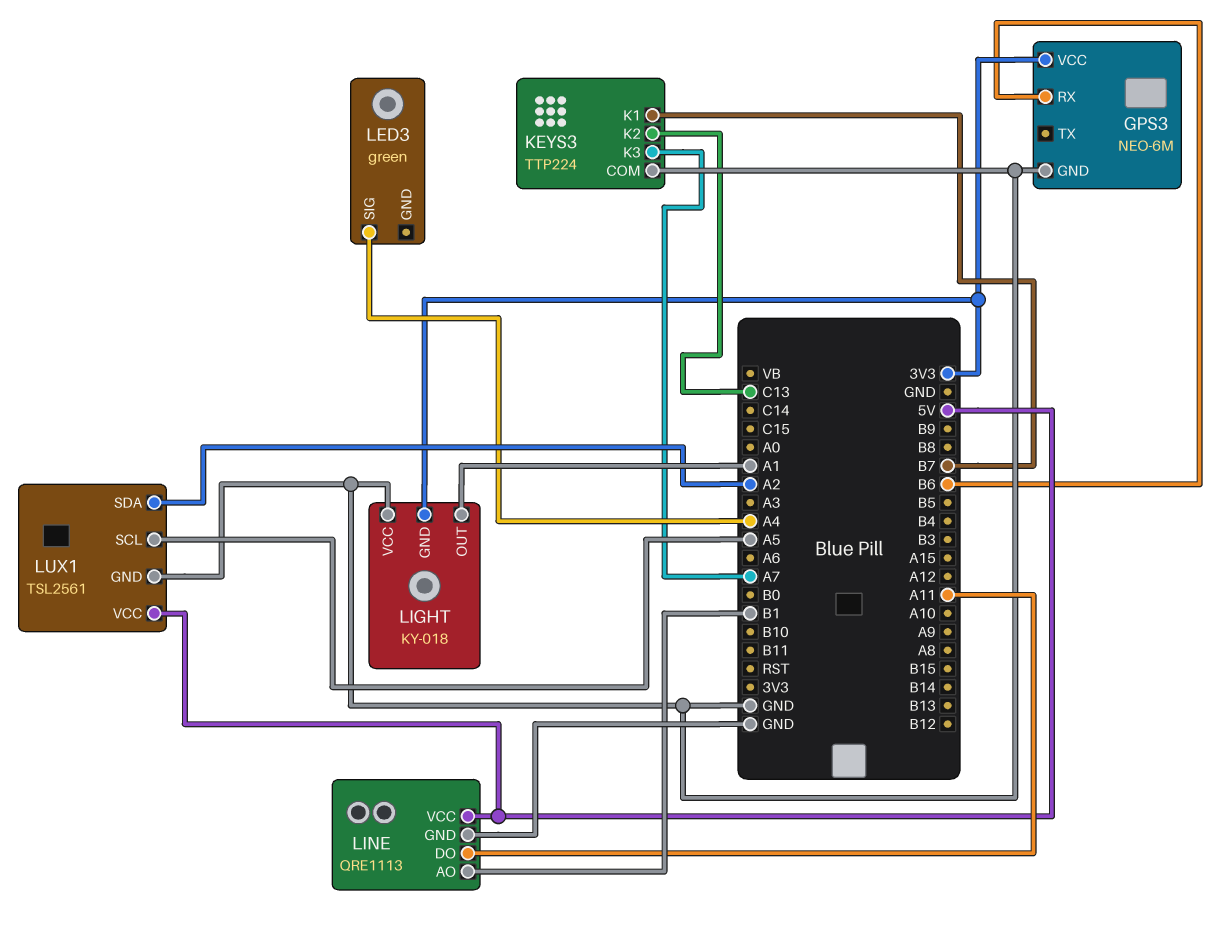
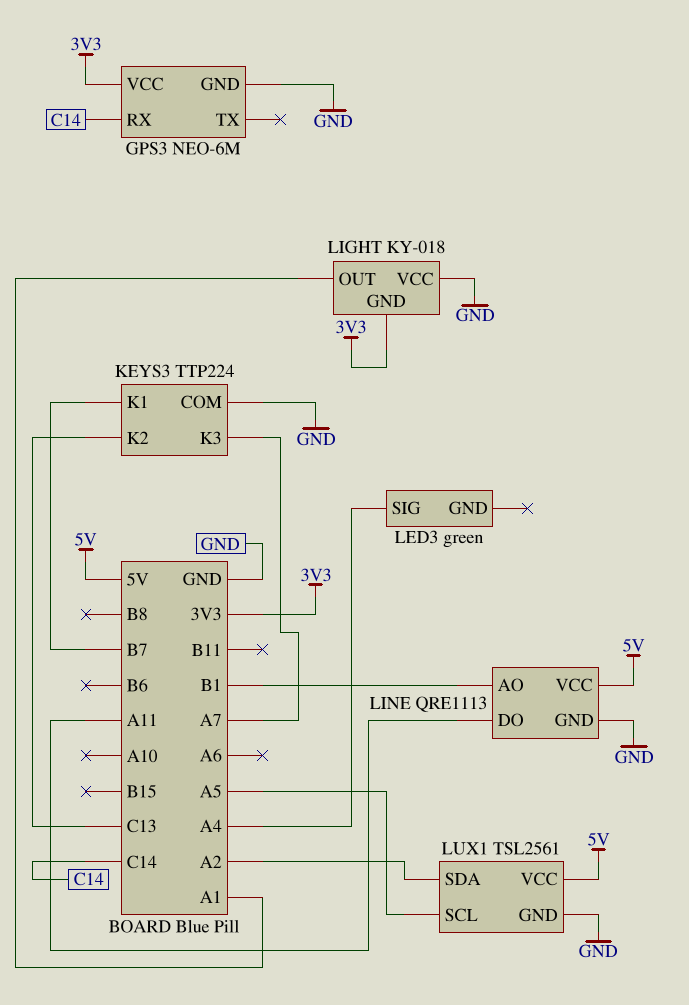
GPS3 pin RX: B6 -> C14

